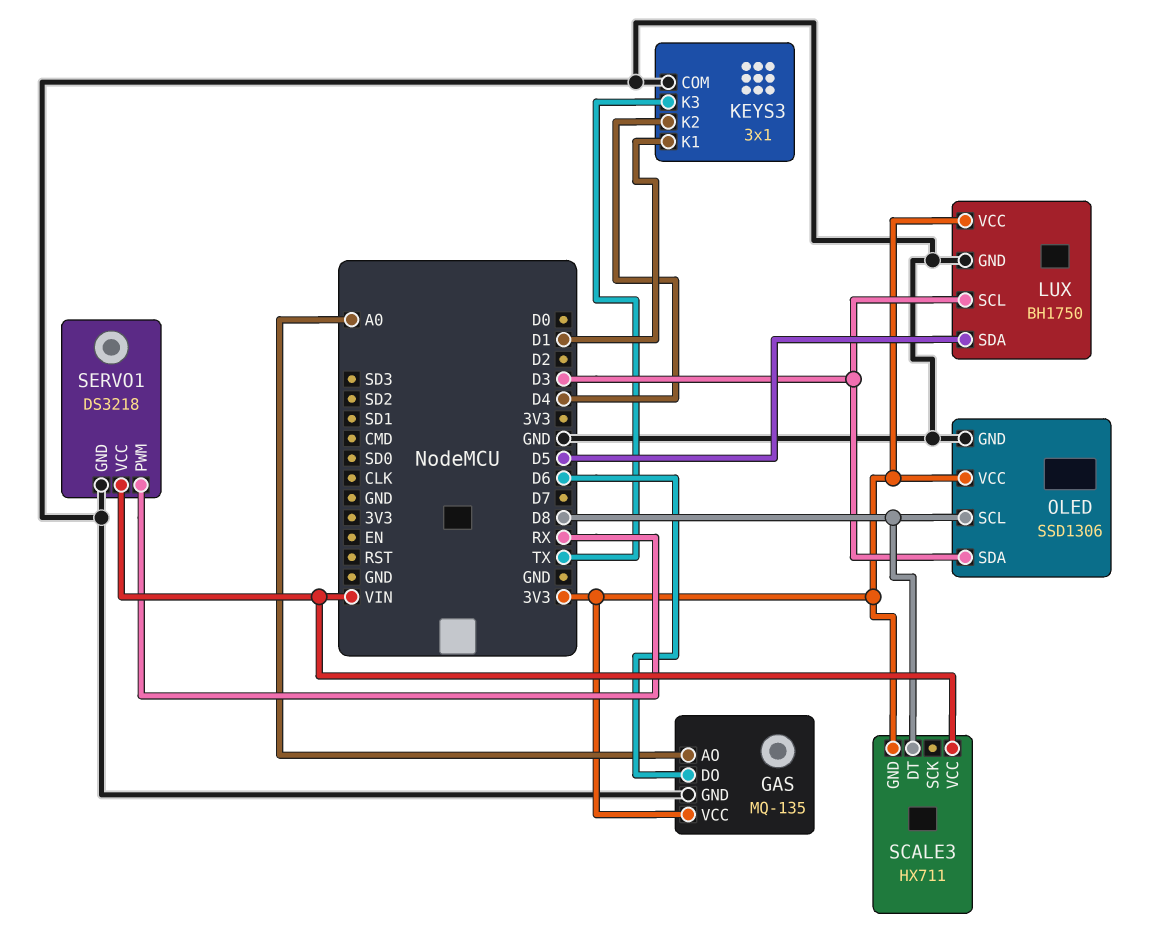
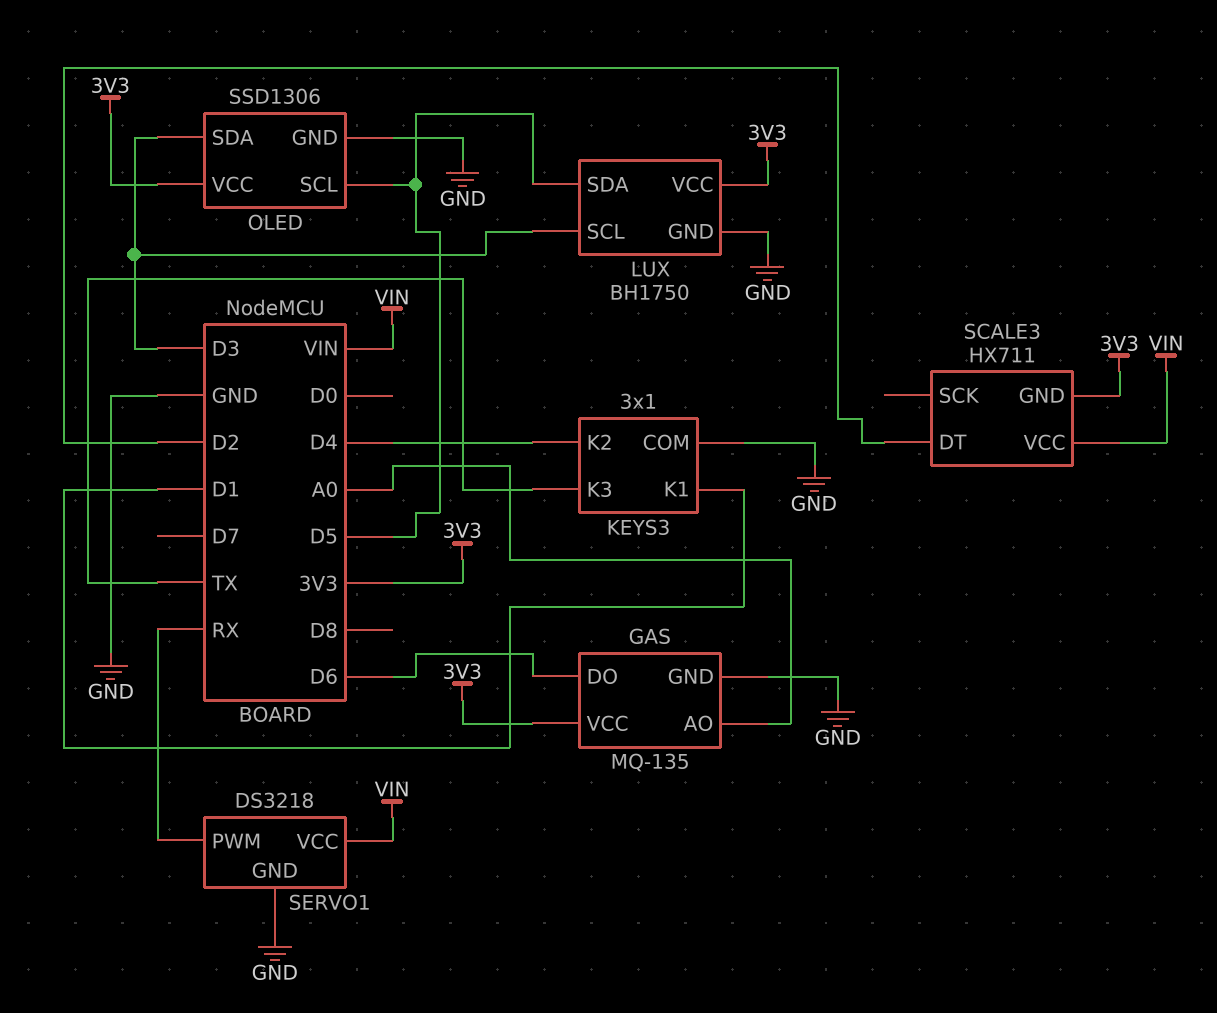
OLED pin SCL: D8 -> D5
SCALE3 pin DT: D8 -> D2

